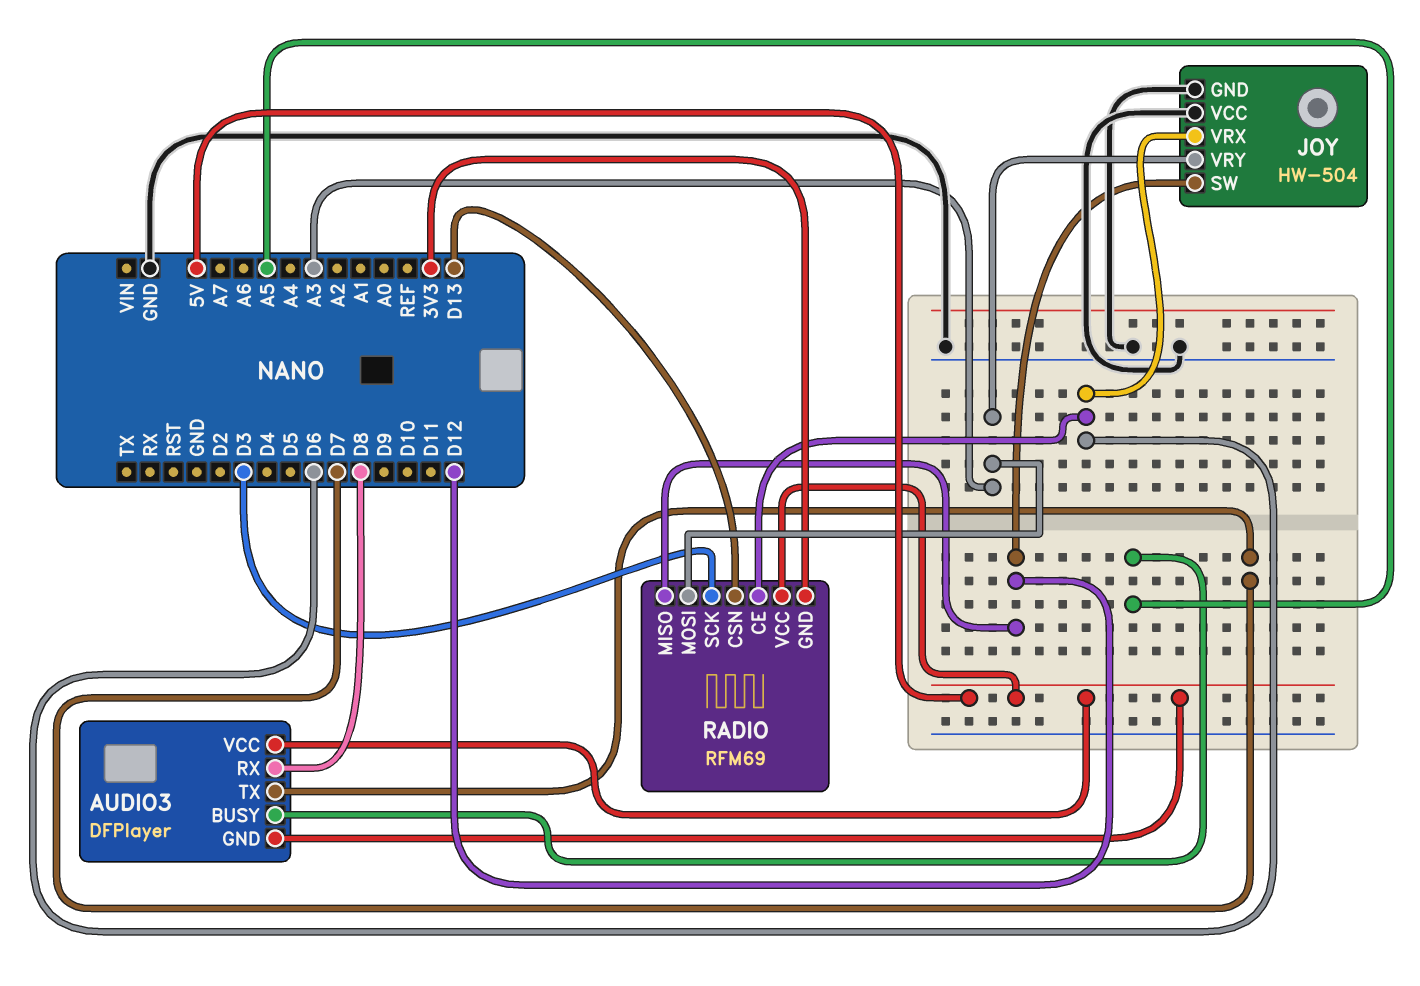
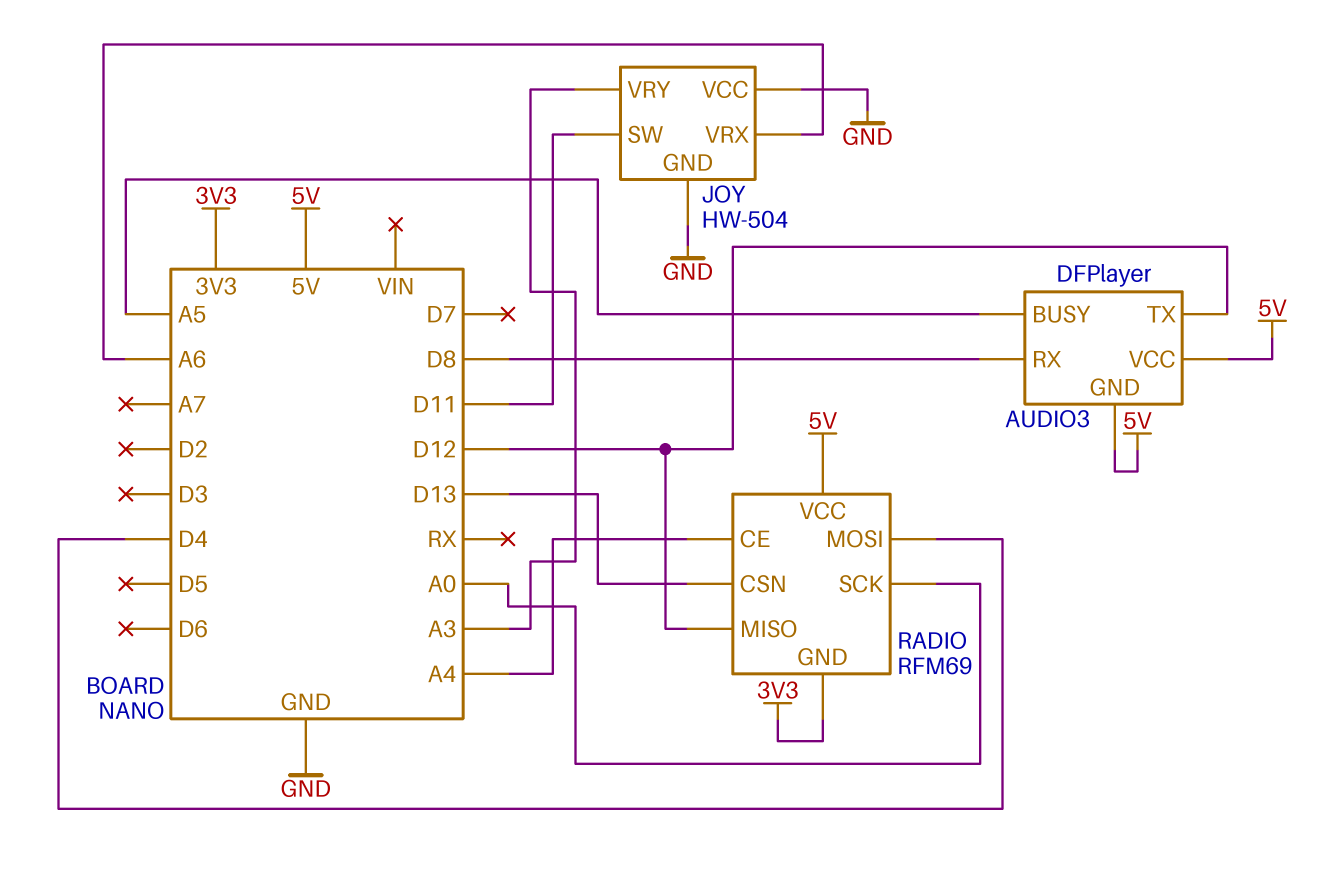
AUDIO3 pin TX: D7 -> D12
JOY pin SW: D12 -> D11
JOY pin VRX: D6 -> A6
RADIO pin CE: D6 -> A4
RADIO pin MOSI: A3 -> D4
RADIO pin SCK: D3 -> A0

